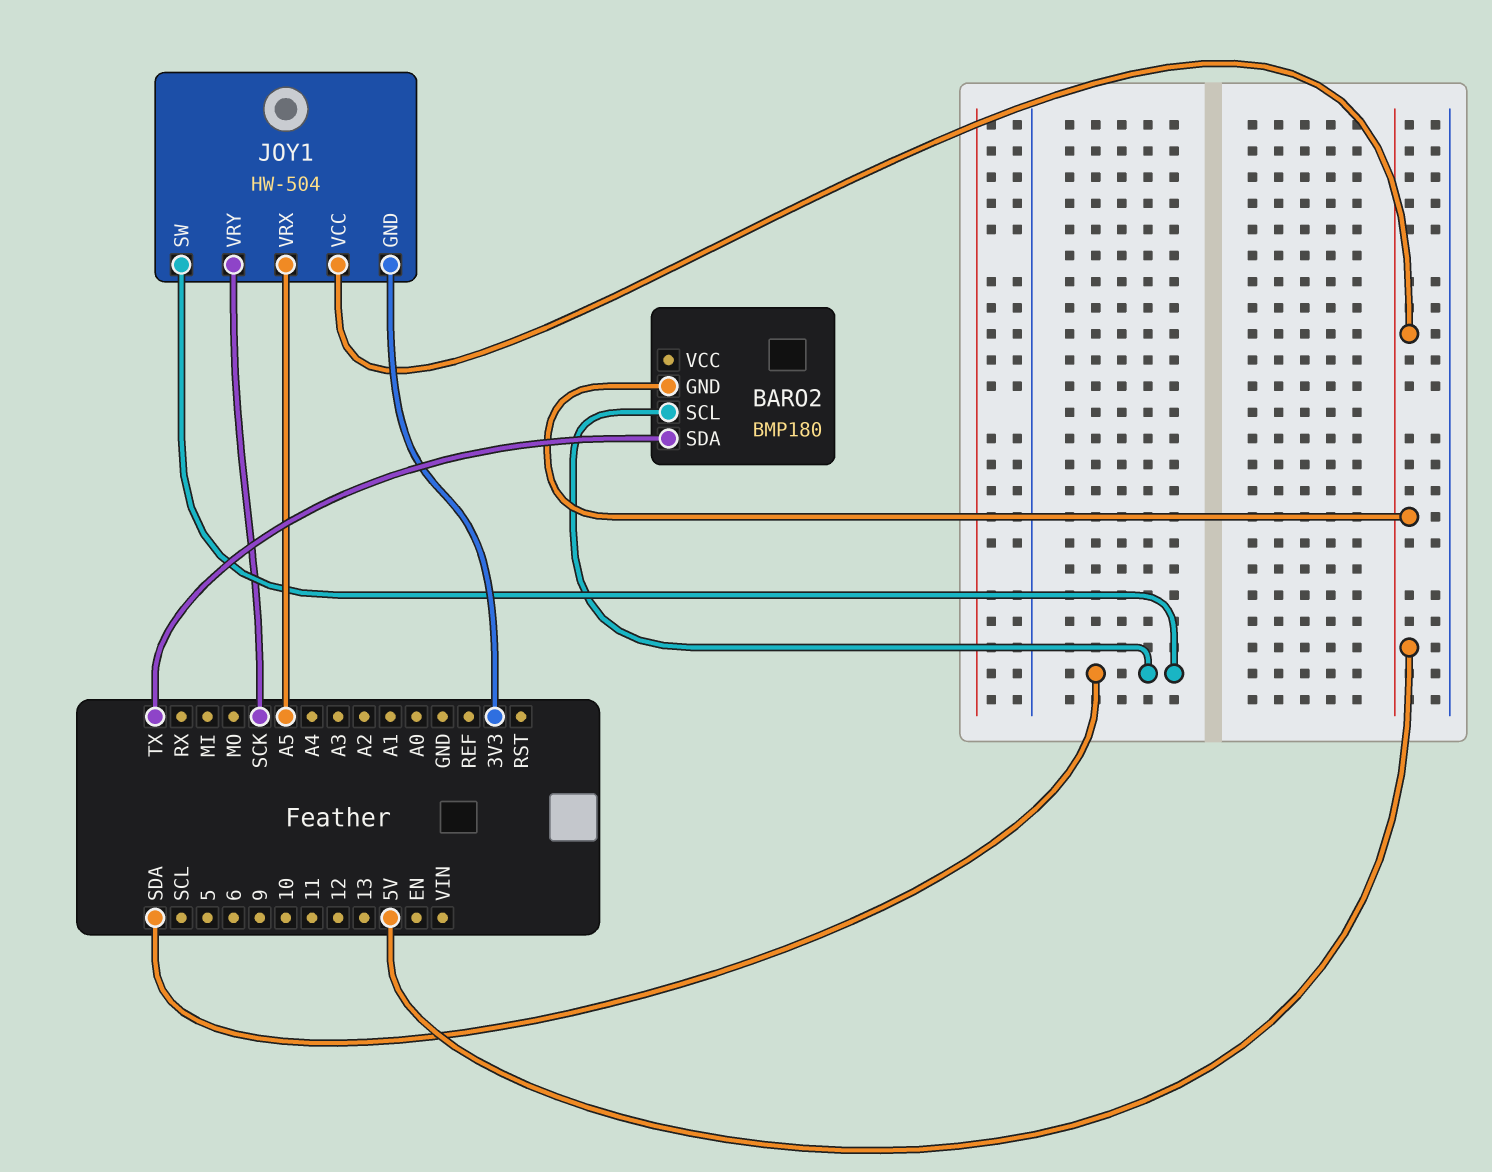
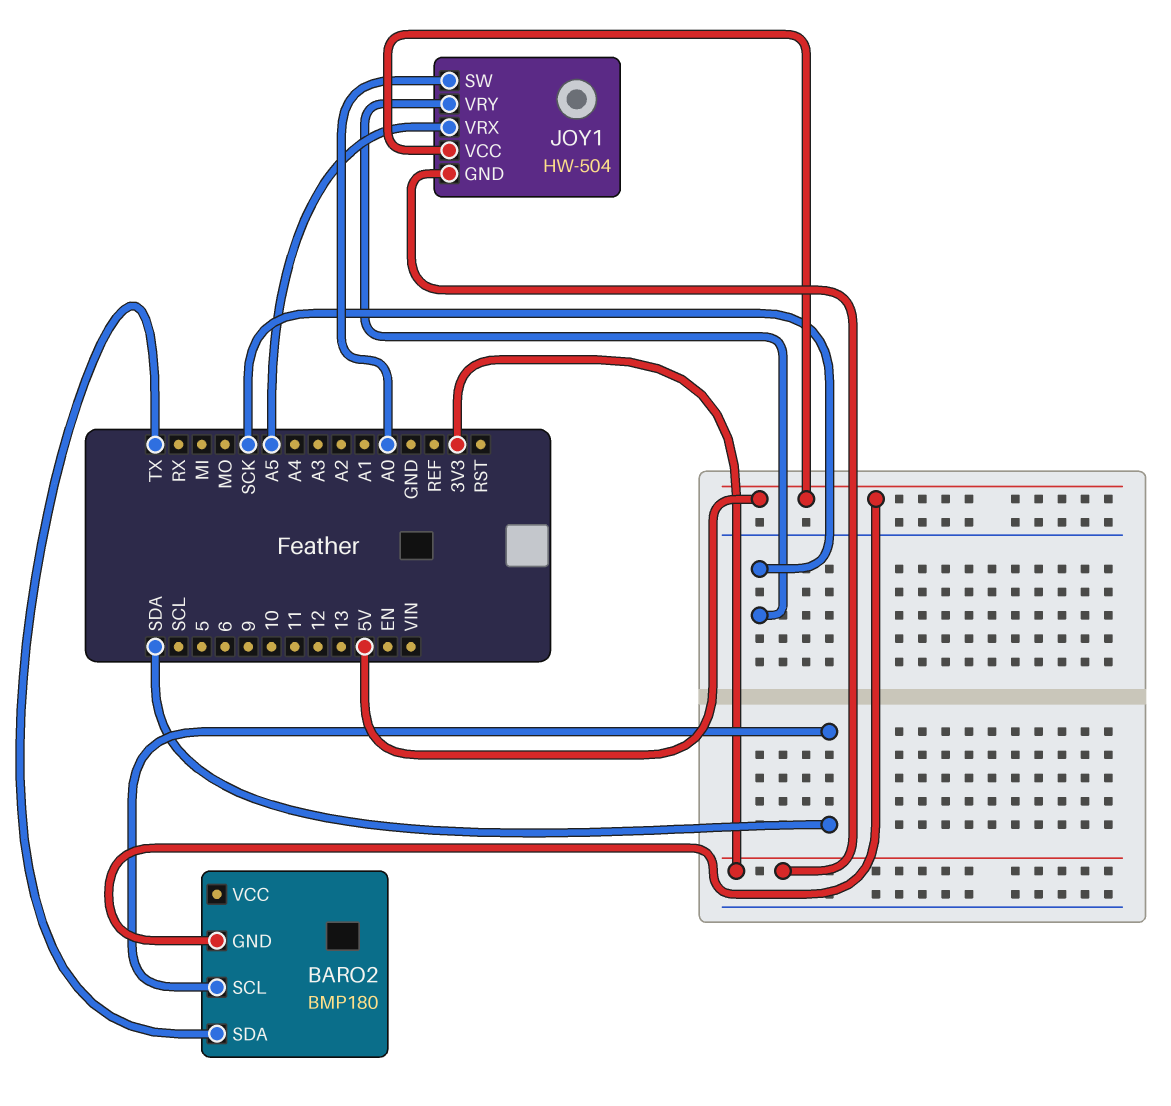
JOY1 pin SW: SDA -> A0

